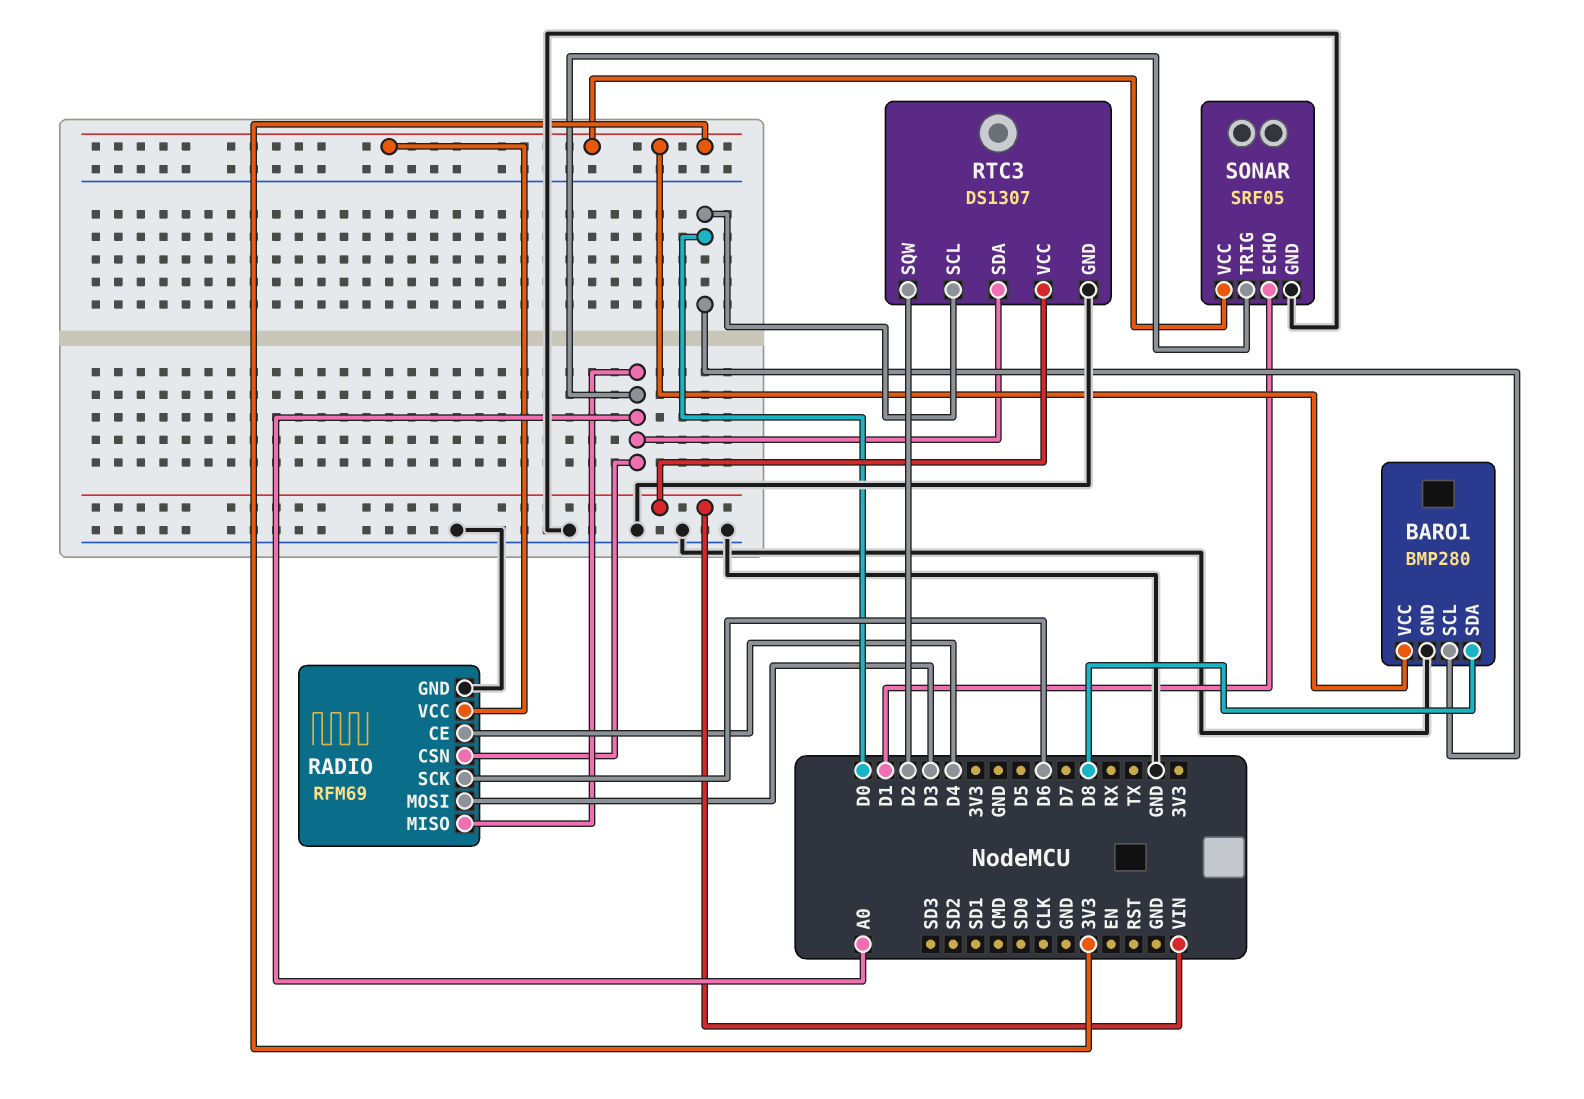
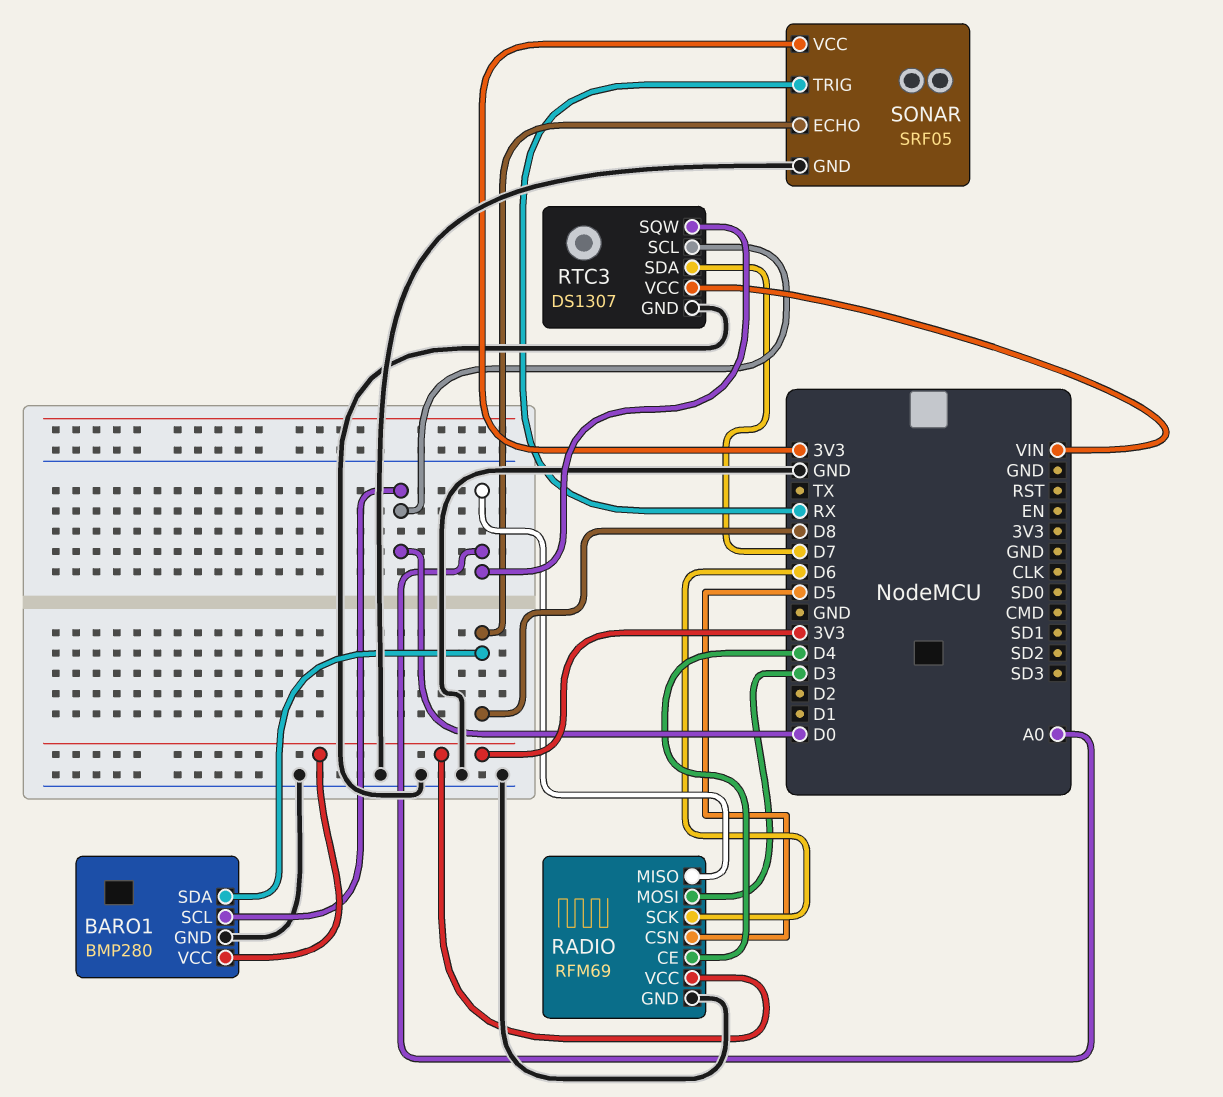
RADIO pin CSN: A0 -> D5
RTC3 pin SDA: A0 -> D7
RTC3 pin SQW: D2 -> A0
SONAR pin ECHO: D1 -> D8
SONAR pin TRIG: A0 -> RX

